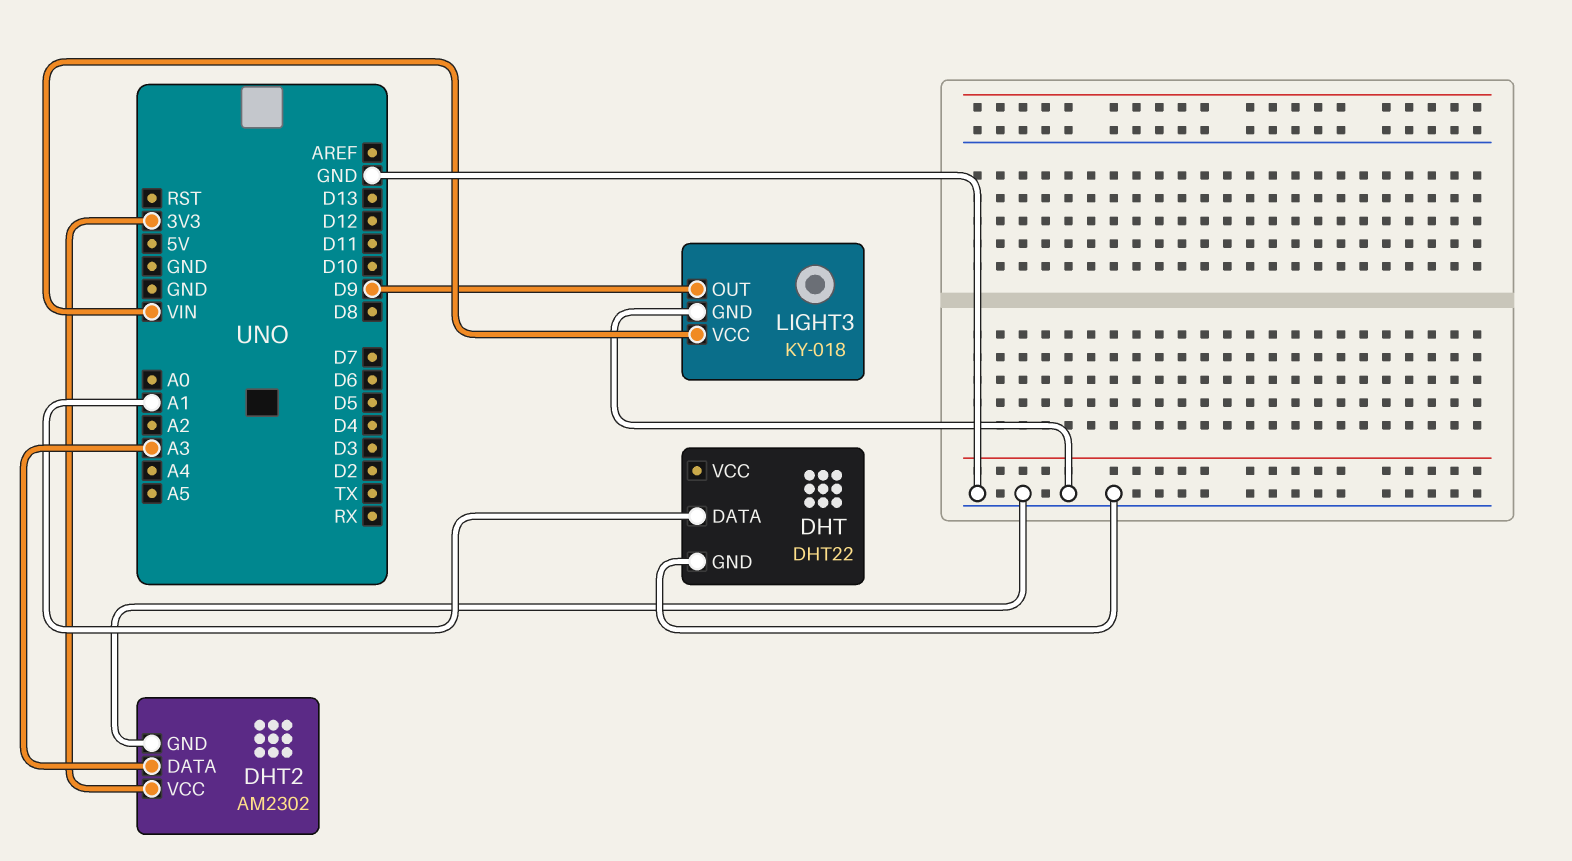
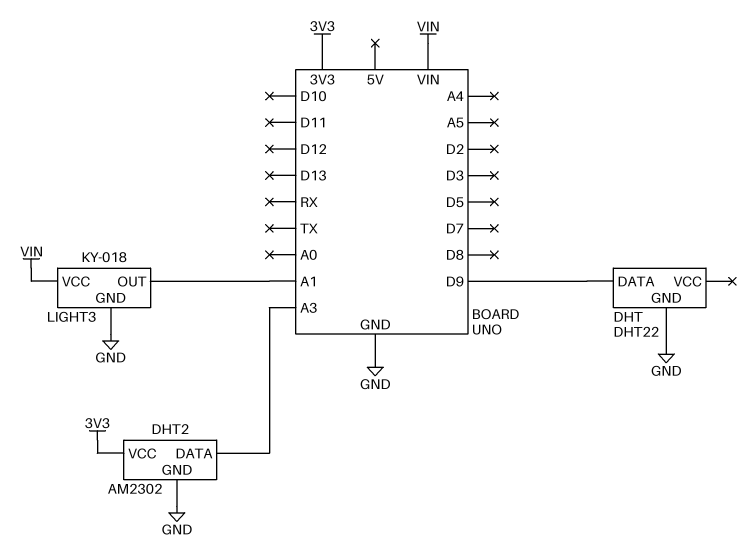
DHT pin DATA: A1 -> D9
LIGHT3 pin OUT: D9 -> A1

